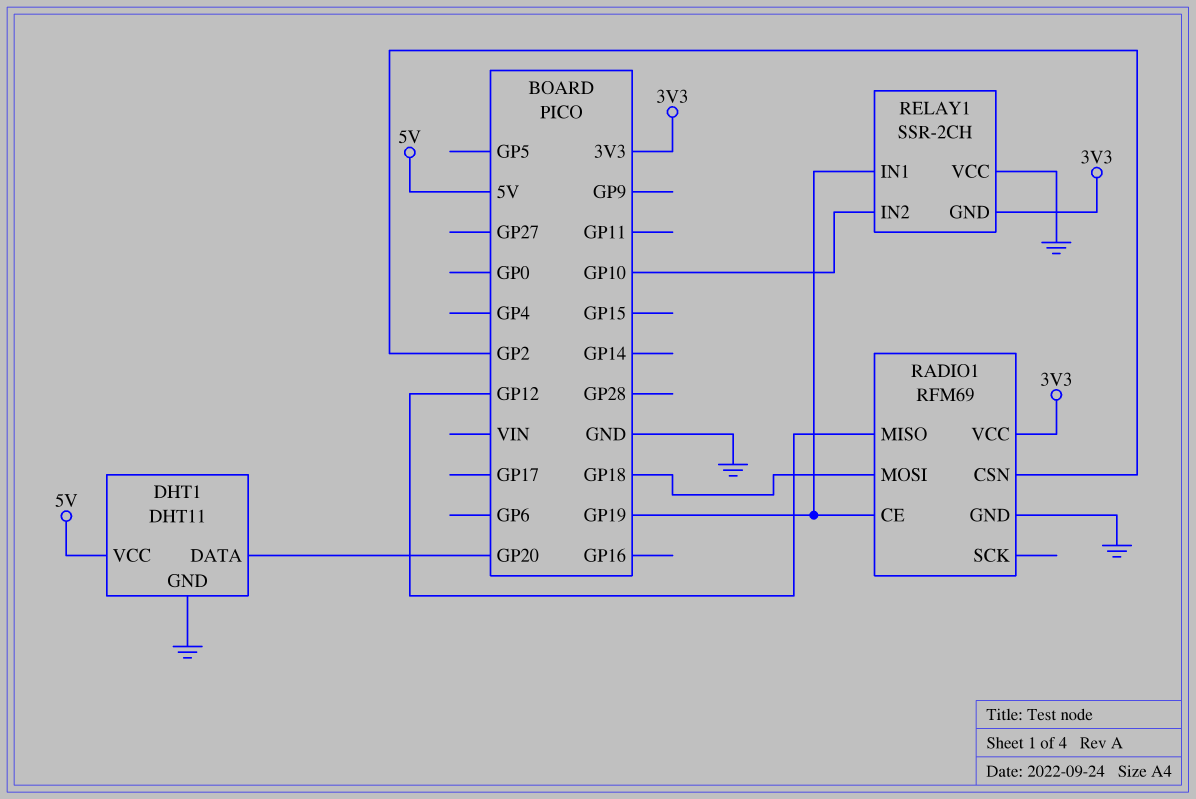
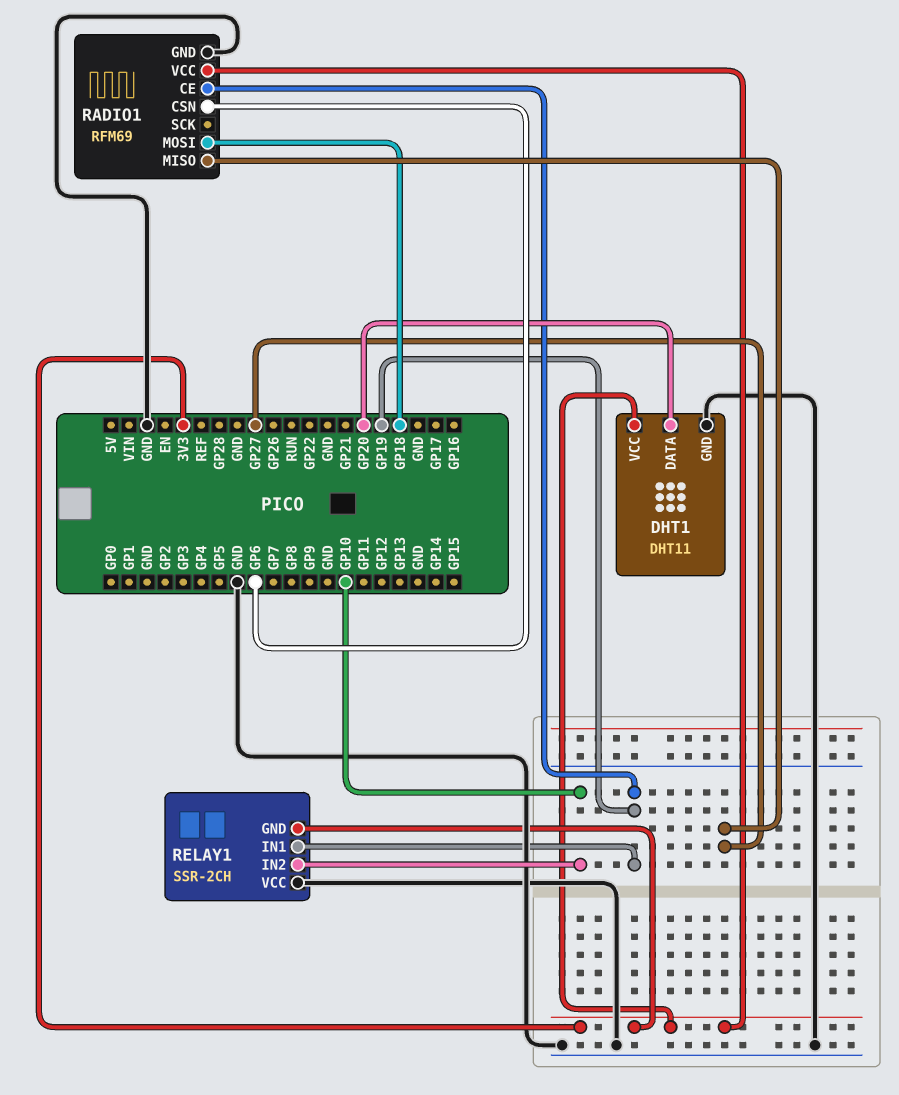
DHT1 pin VCC: 5V -> 3V3
RADIO1 pin CSN: GP2 -> GP6
RADIO1 pin MISO: GP12 -> GP27

